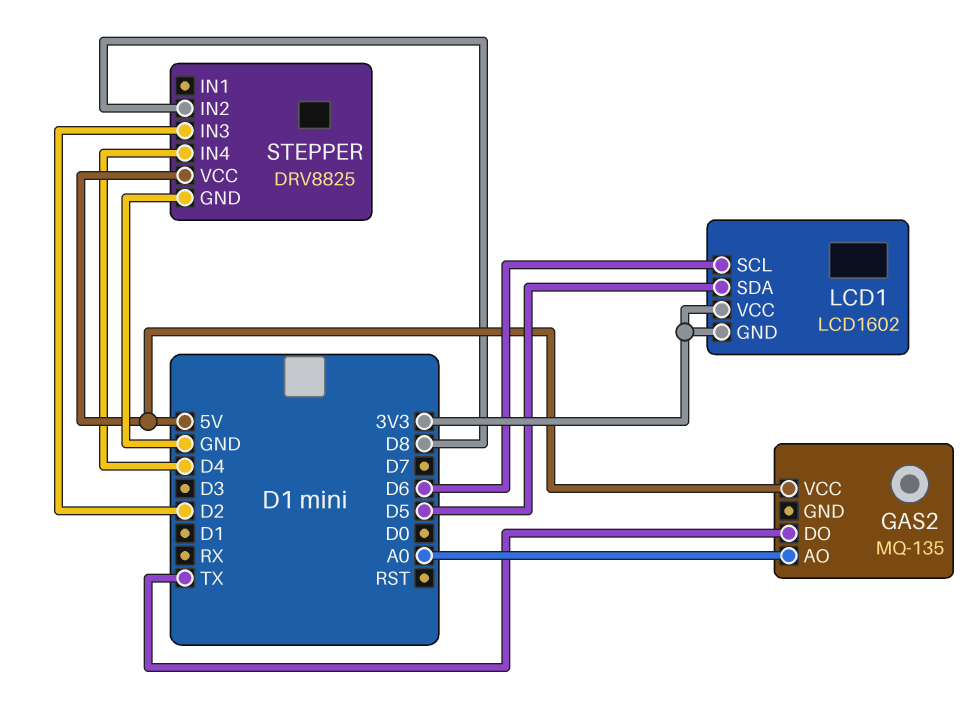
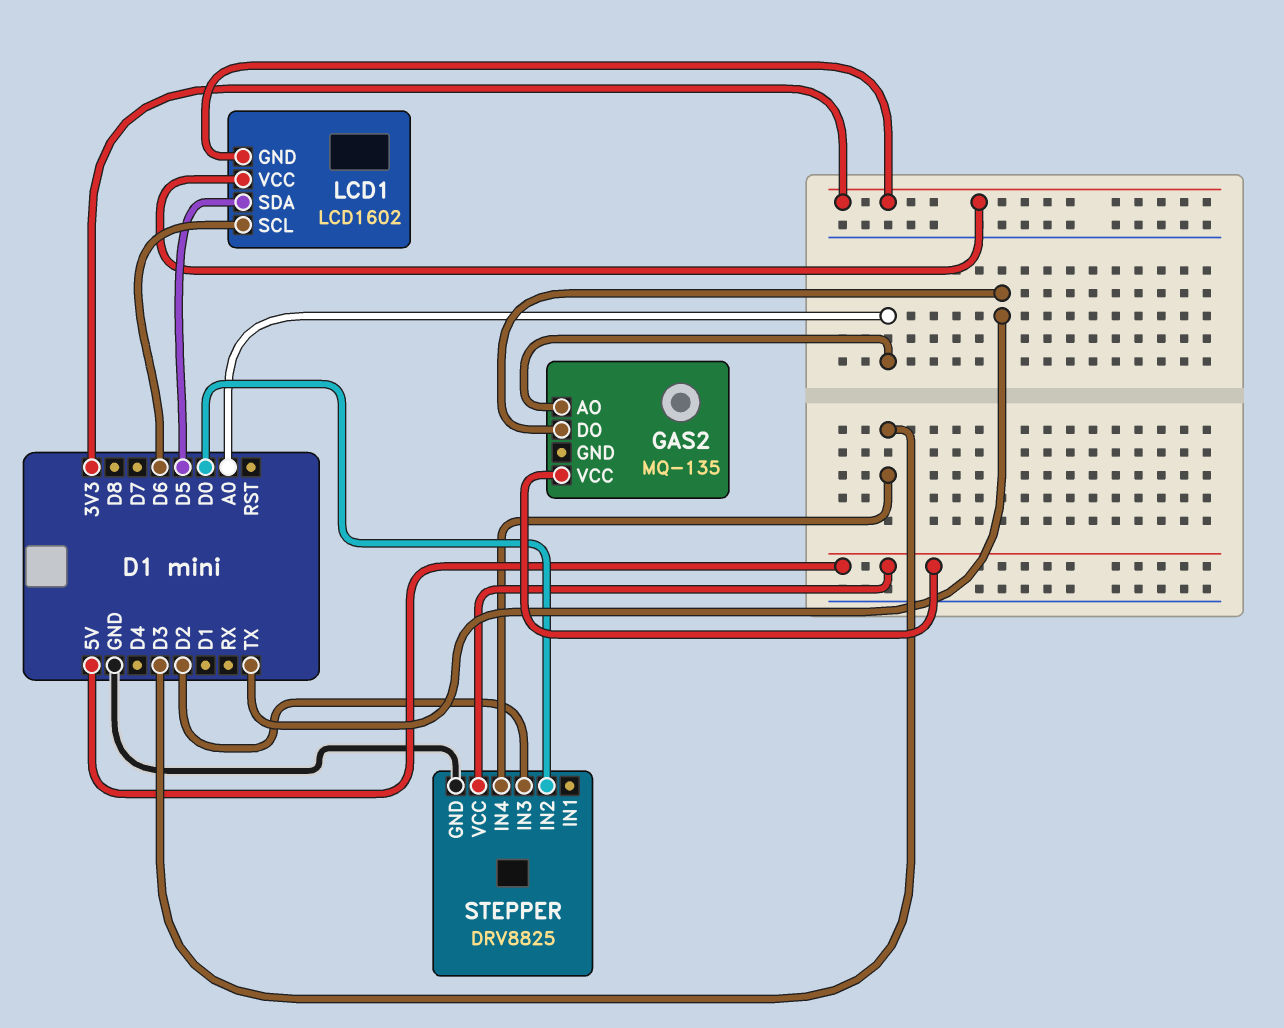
STEPPER pin IN2: D8 -> D0
STEPPER pin IN4: D4 -> D3

